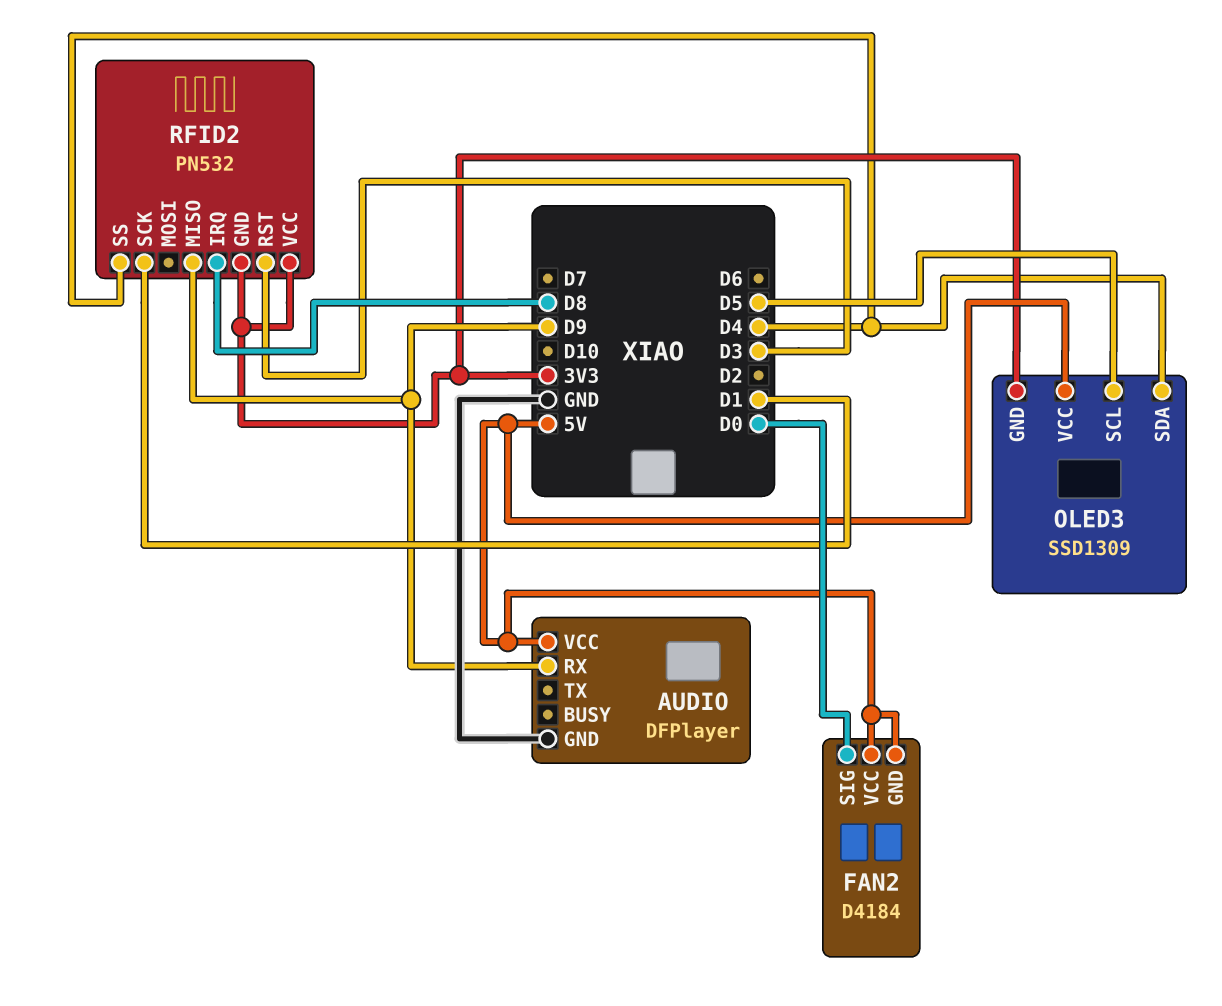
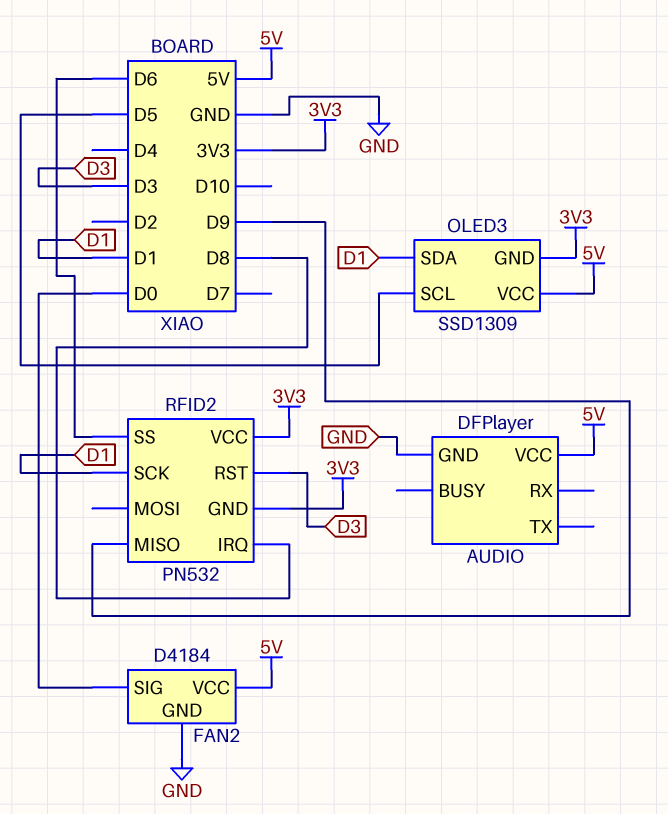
AUDIO pin RX: D9 -> none
FAN2 pin GND: 5V -> GND
OLED3 pin SDA: D4 -> D1
RFID2 pin SS: D4 -> D6

